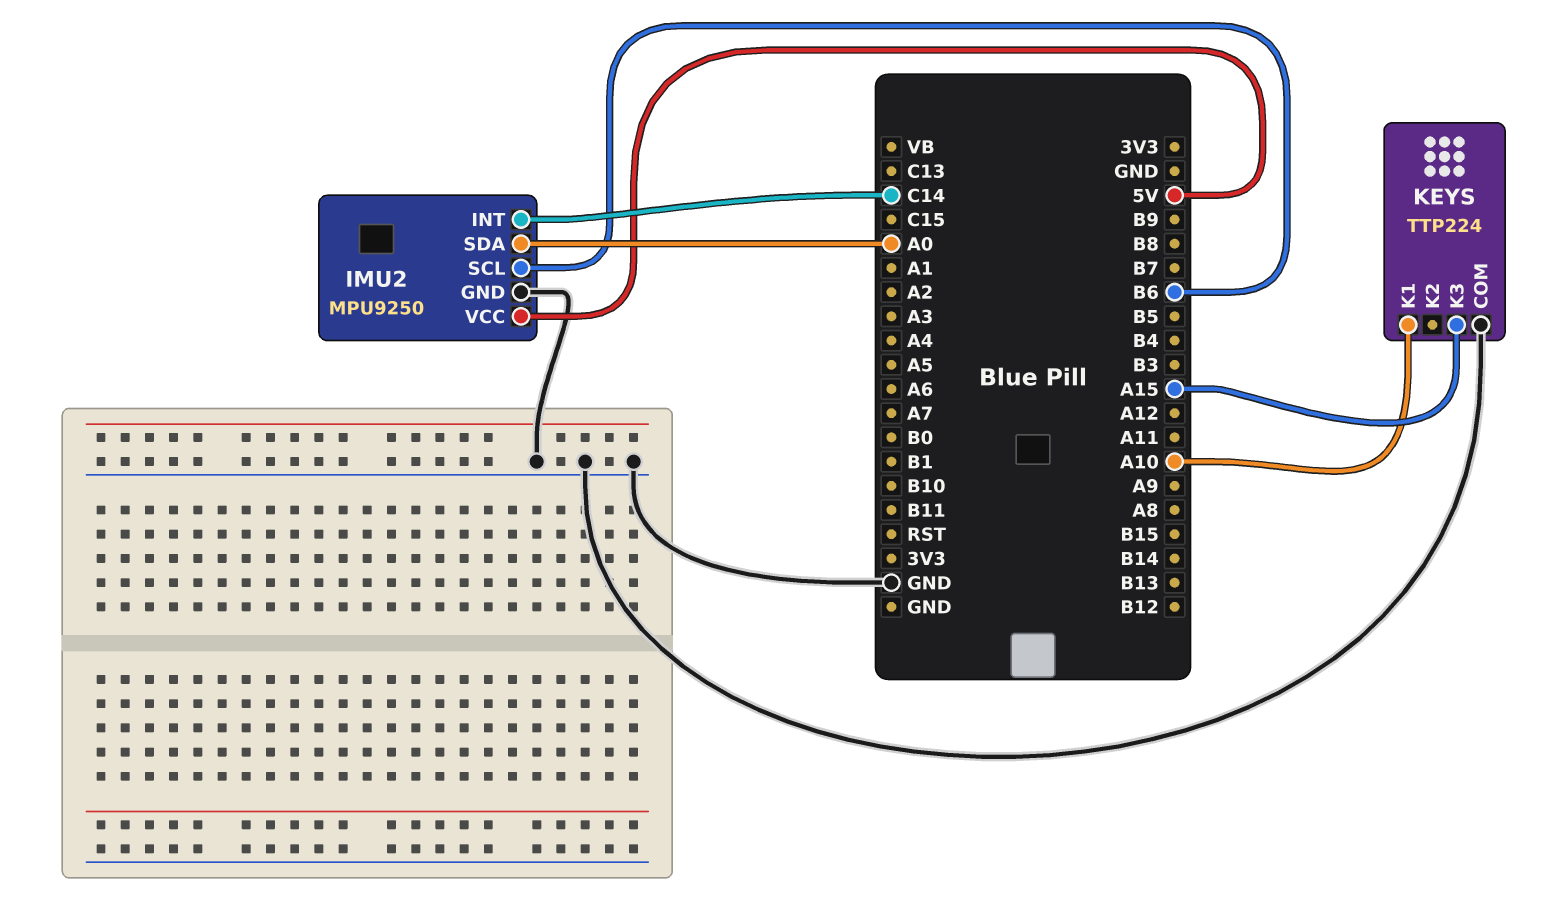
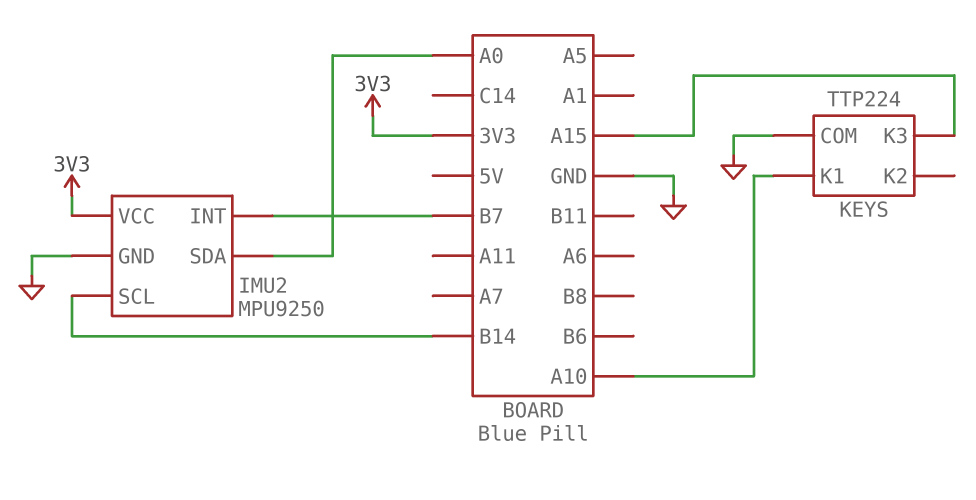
IMU2 pin INT: C14 -> B7
IMU2 pin SCL: B6 -> B14
IMU2 pin VCC: 5V -> 3V3

